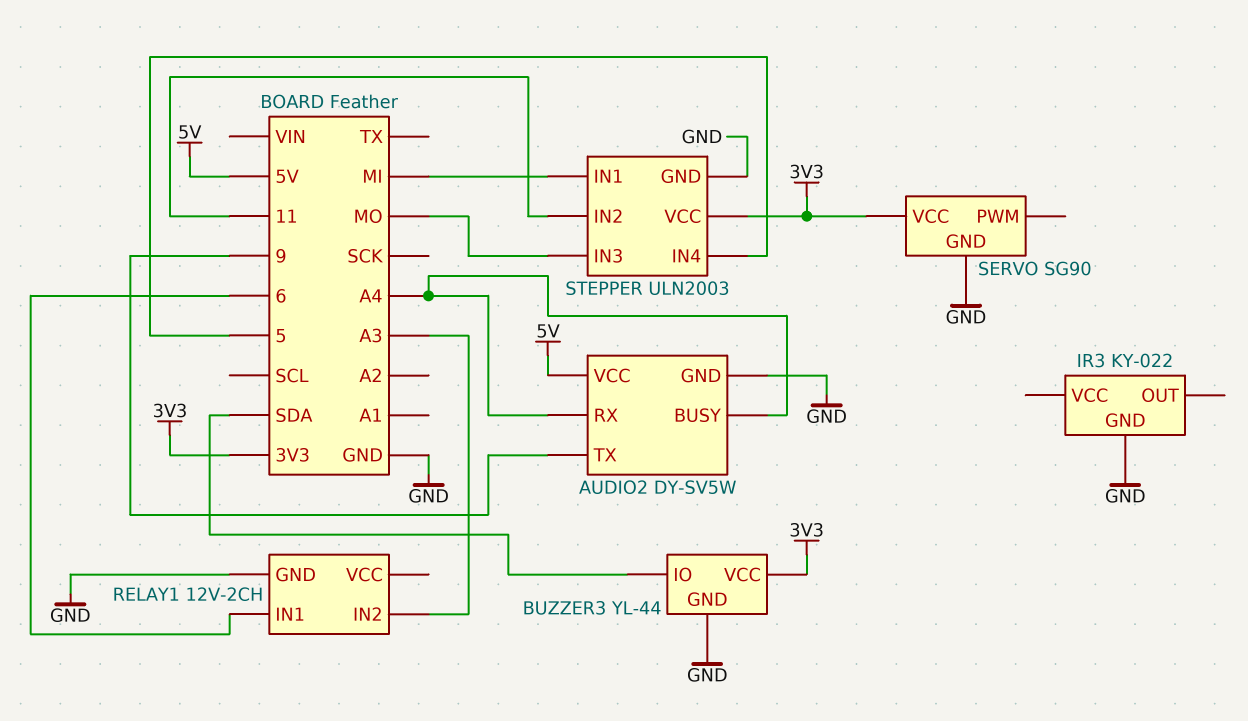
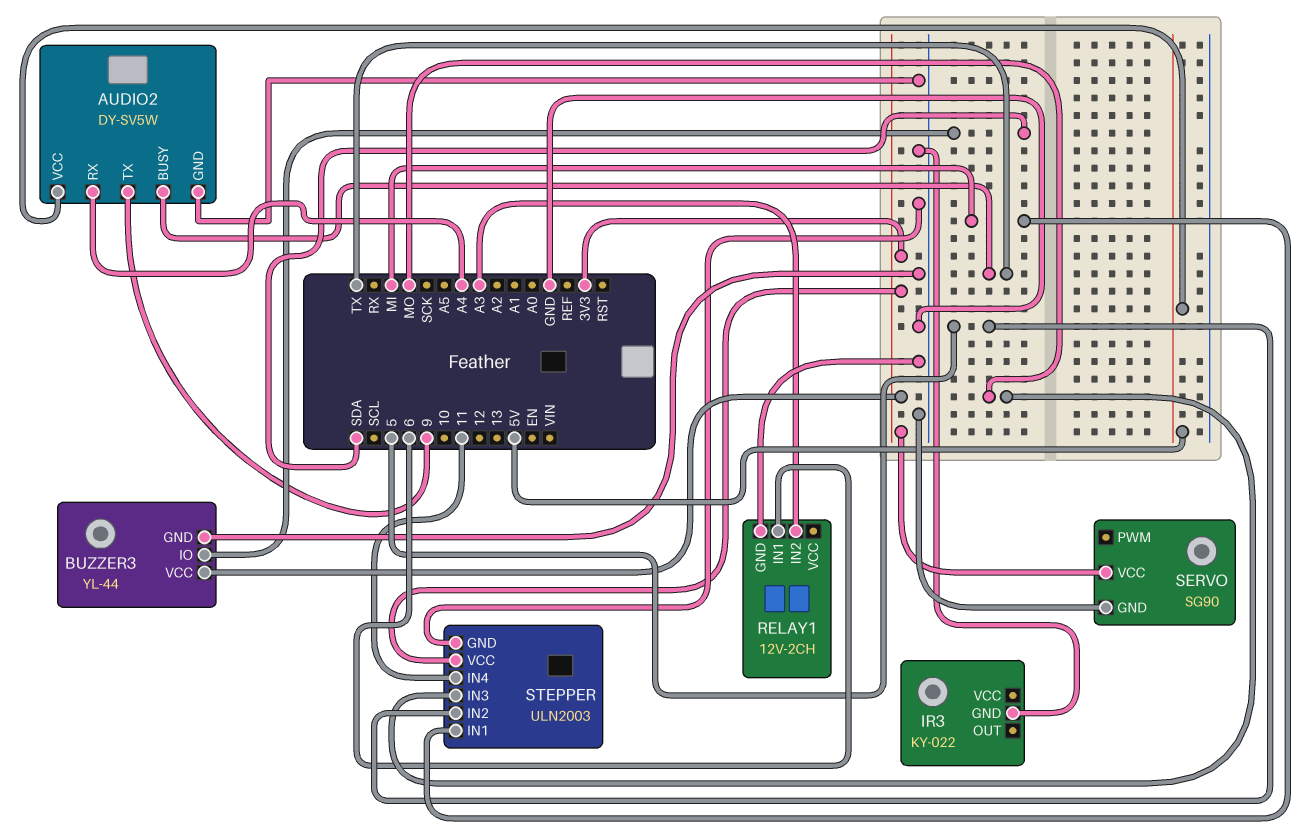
AUDIO2 pin BUSY: A4 -> TX
STEPPER pin IN2: 11 -> 5
STEPPER pin IN4: 5 -> 11

